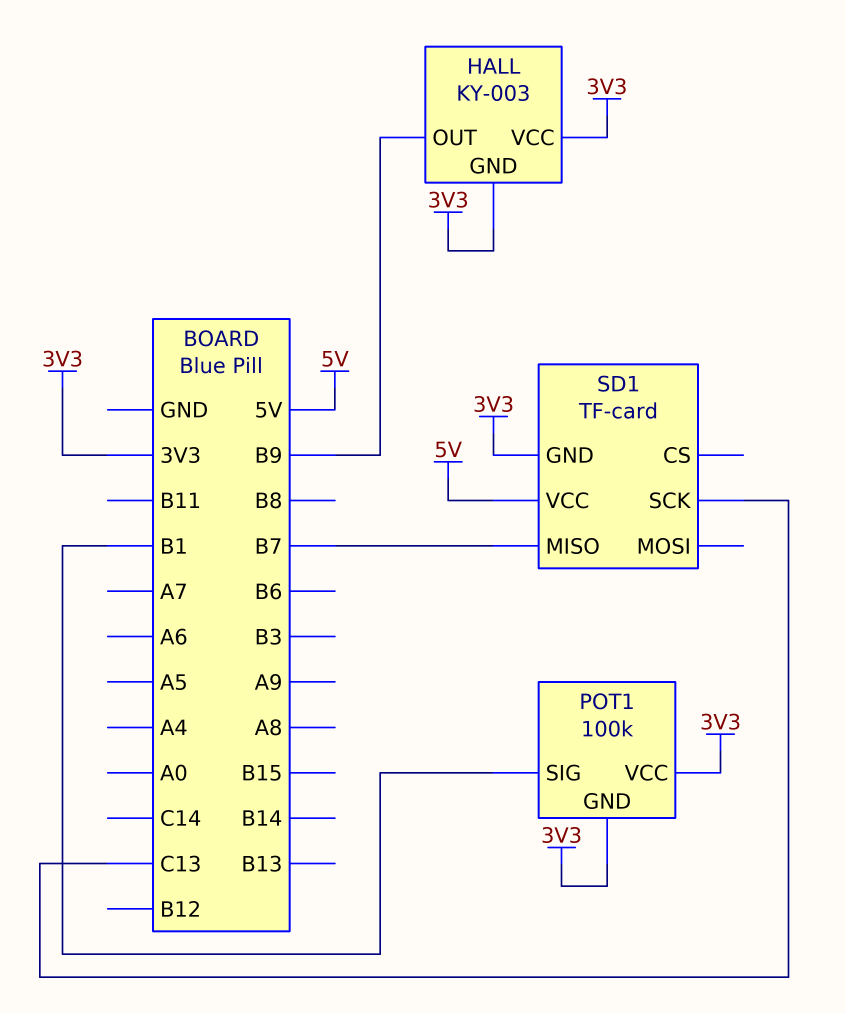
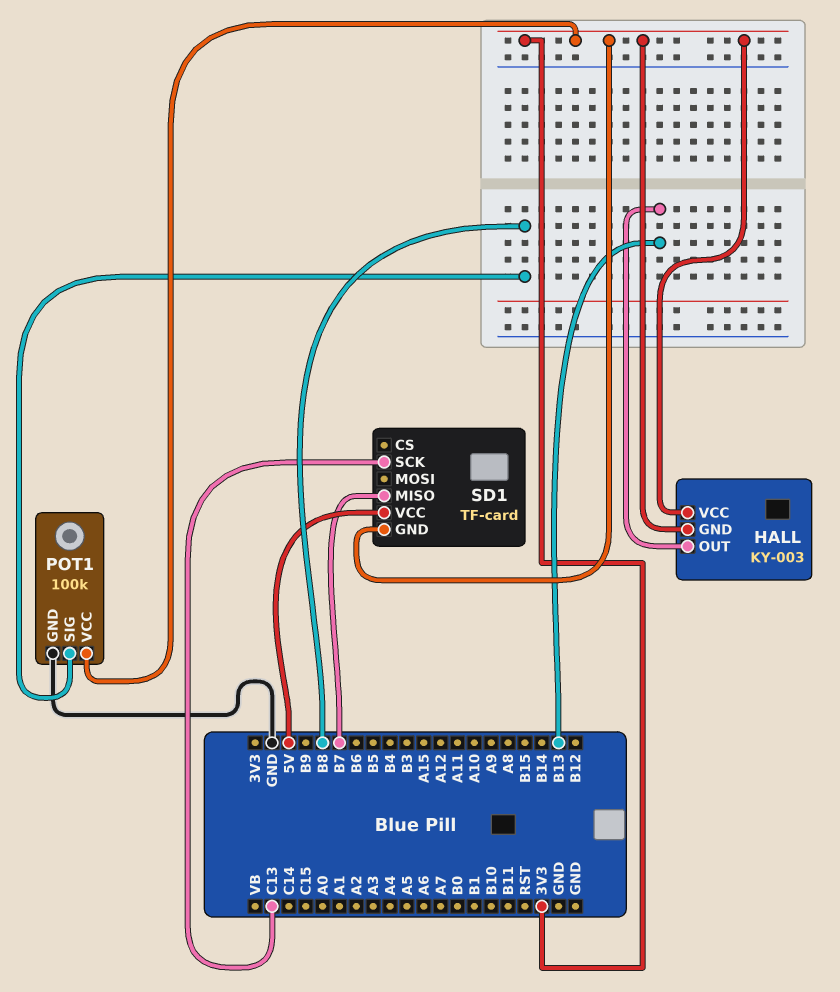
HALL pin OUT: B9 -> B13
POT1 pin GND: 3V3 -> GND
POT1 pin SIG: B1 -> B8

